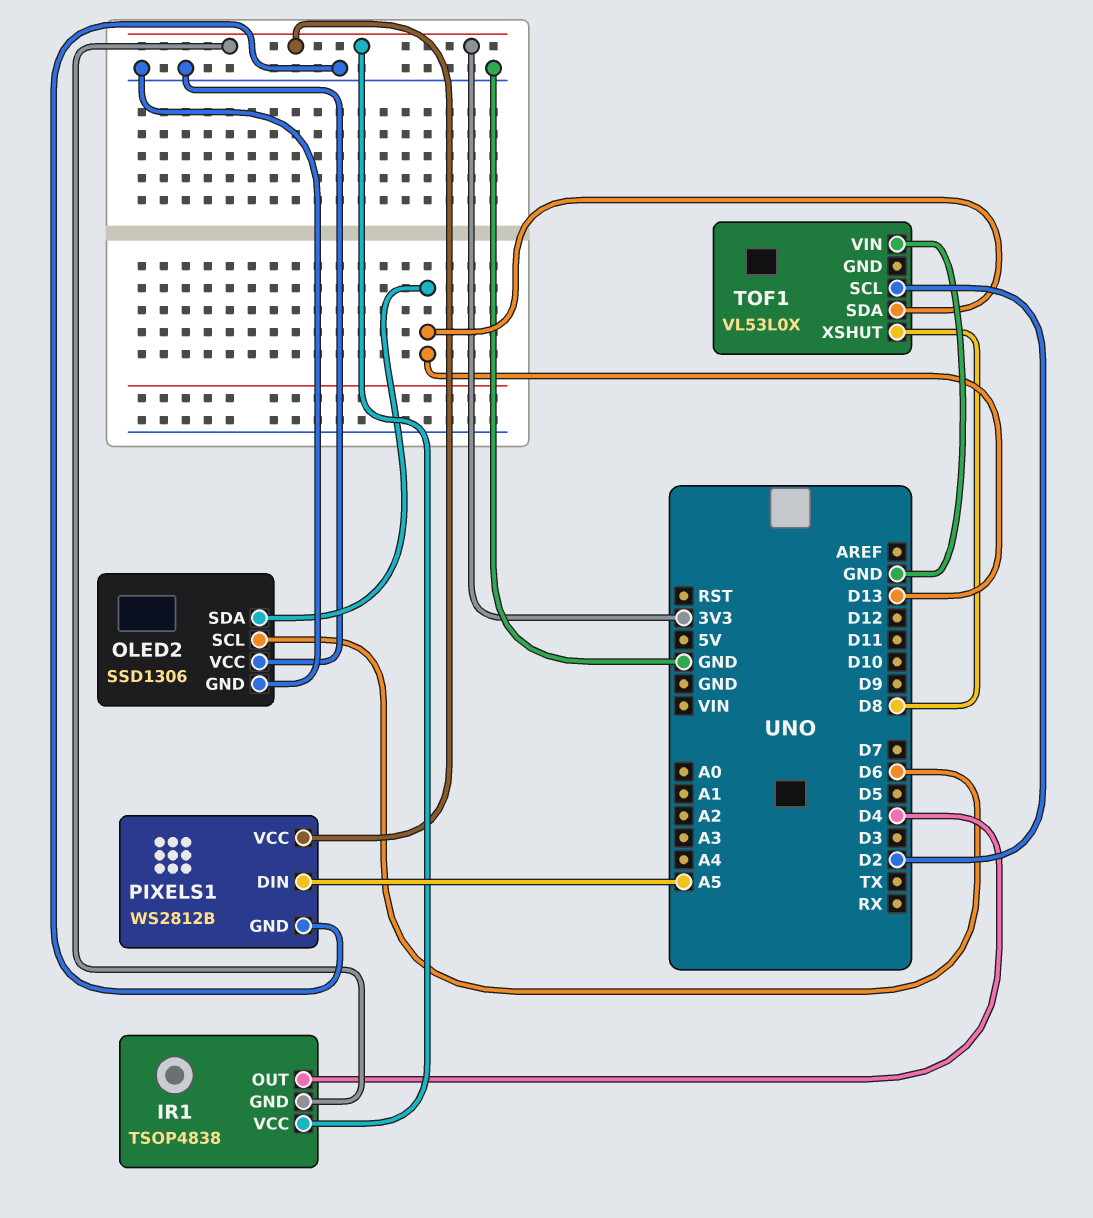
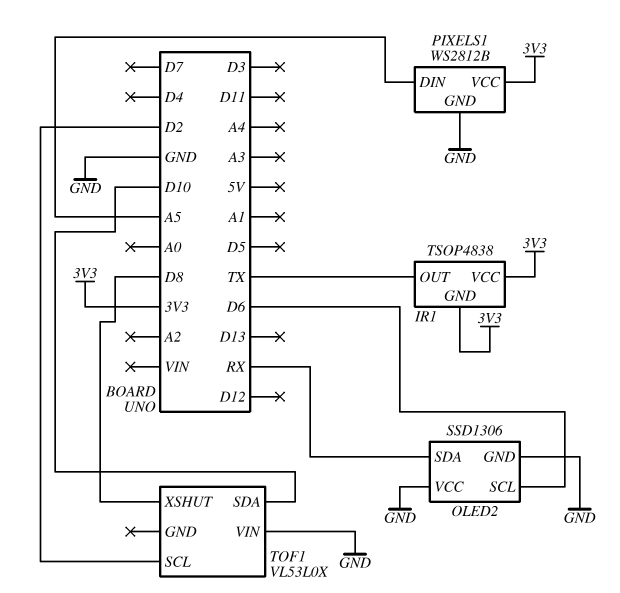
IR1 pin OUT: D4 -> TX
OLED2 pin SDA: D13 -> RX
TOF1 pin SDA: D13 -> D10

